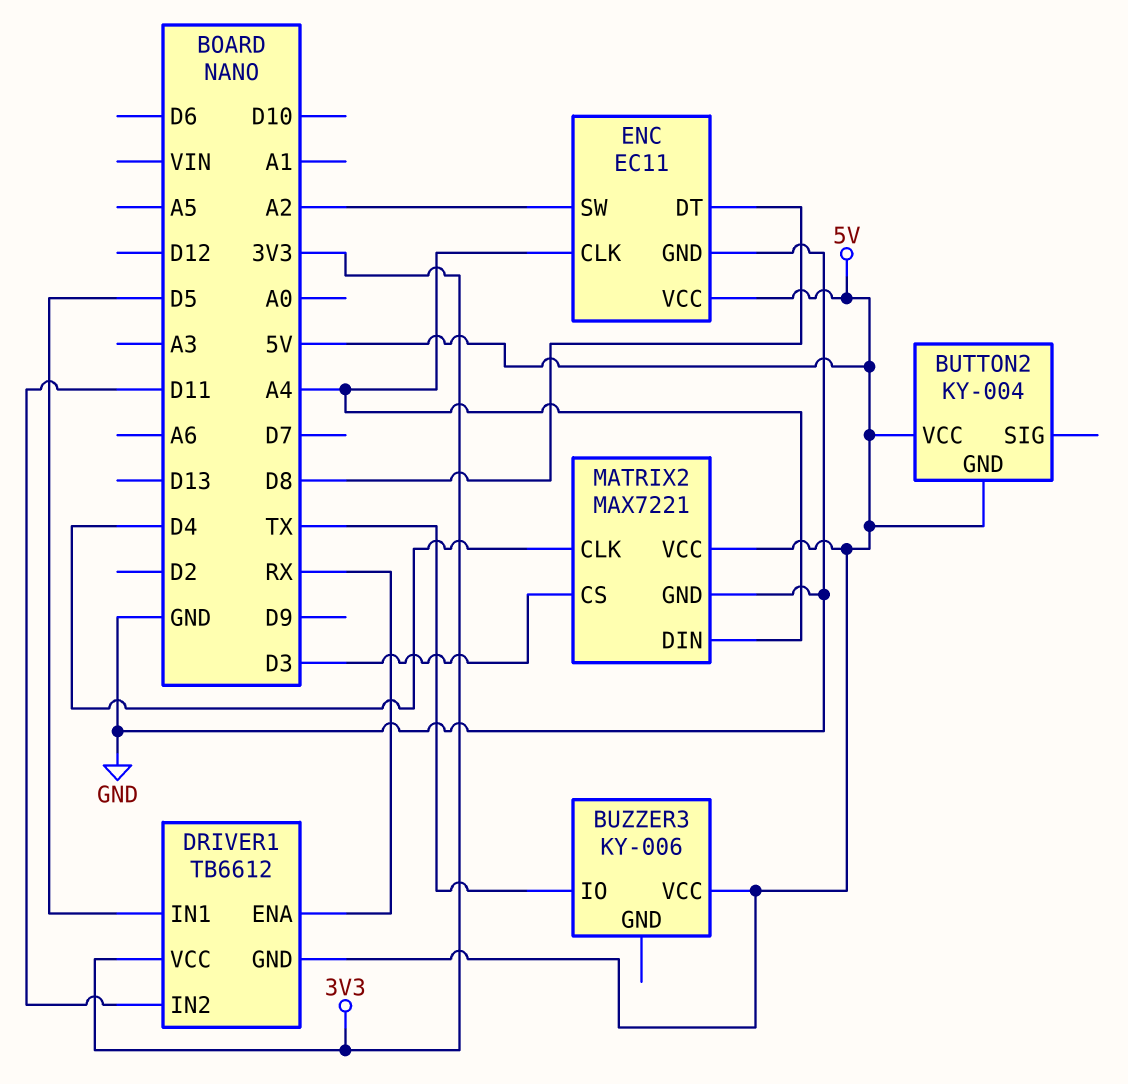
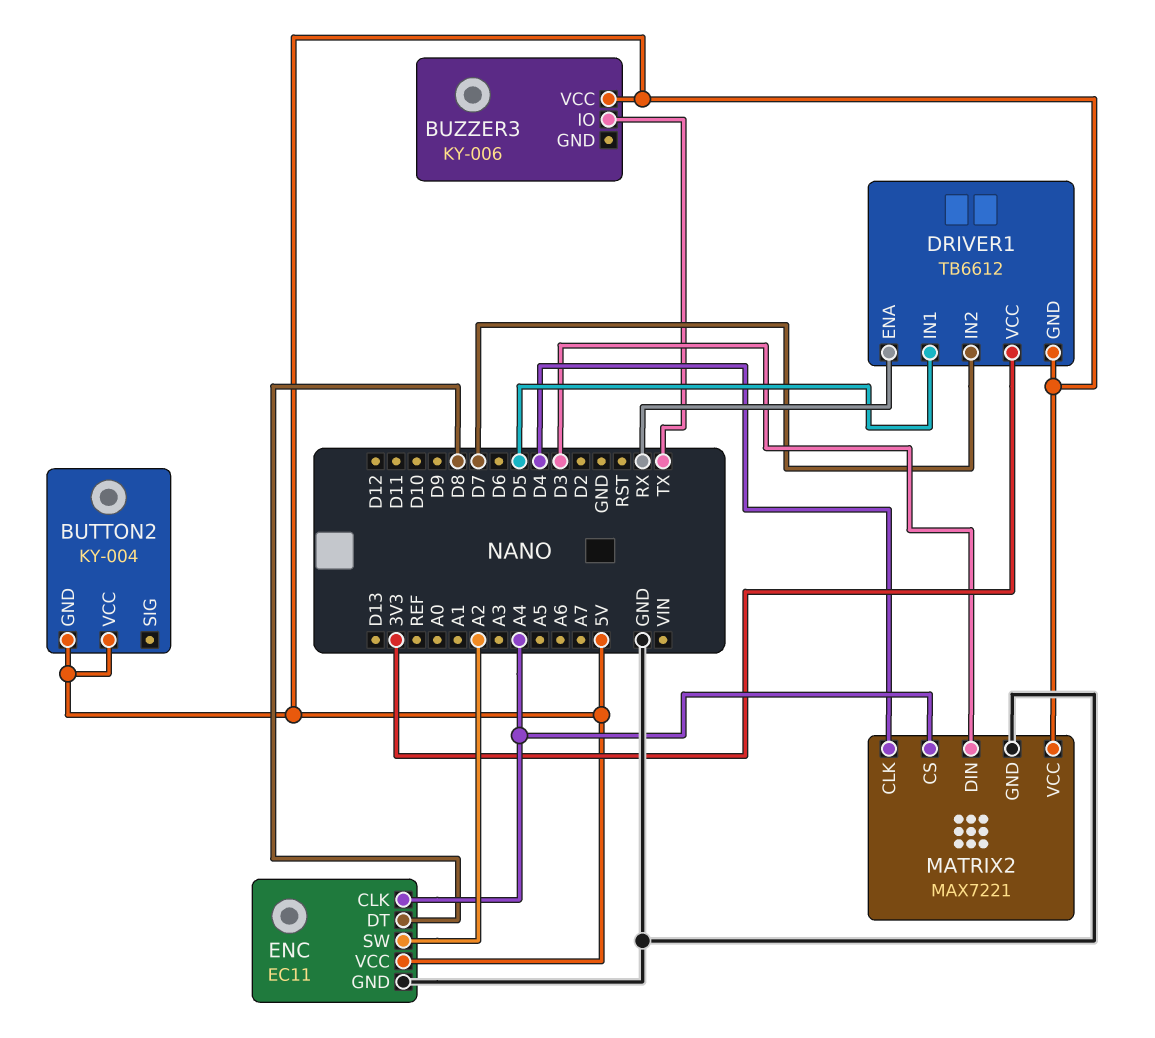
DRIVER1 pin IN2: D11 -> D7
MATRIX2 pin CS: D3 -> A4
MATRIX2 pin DIN: A4 -> D3

